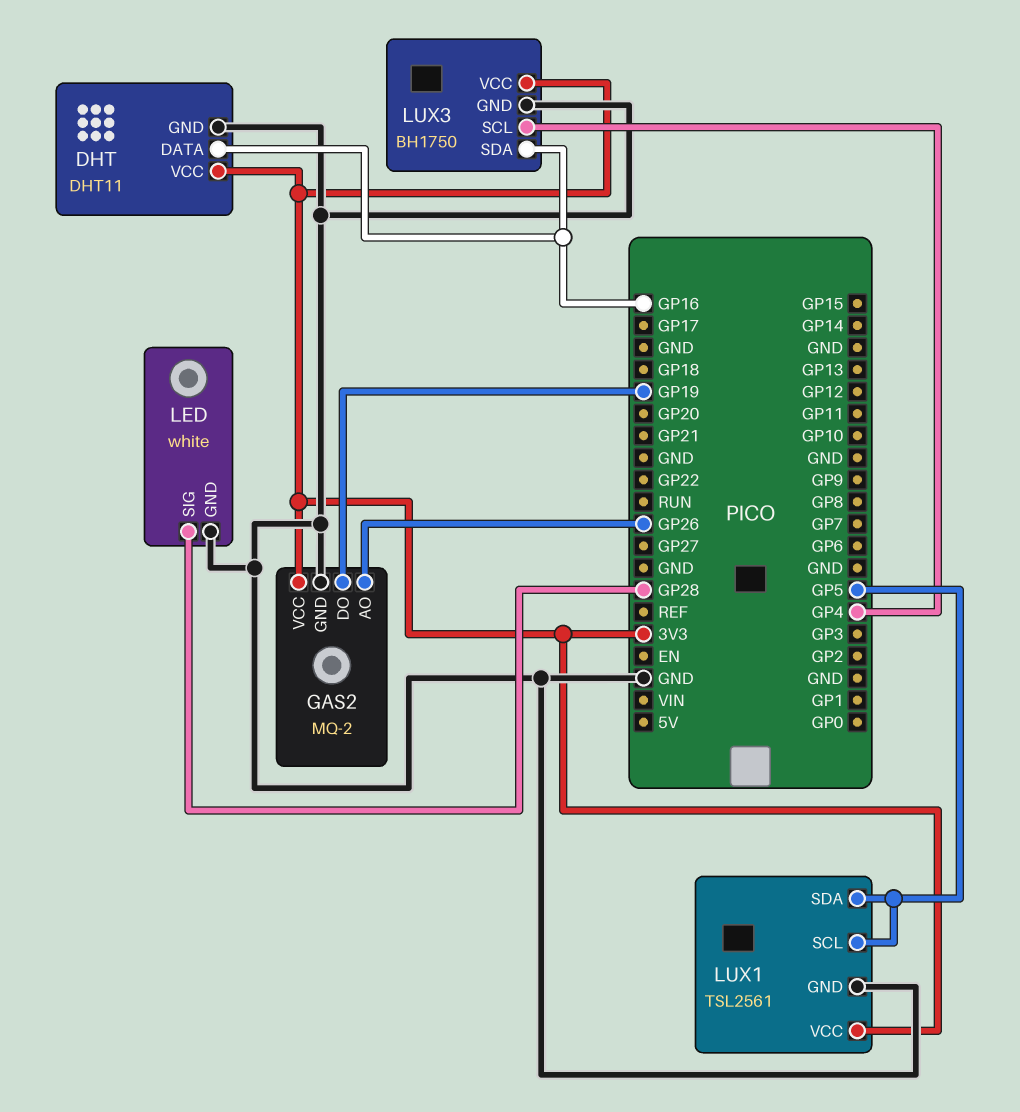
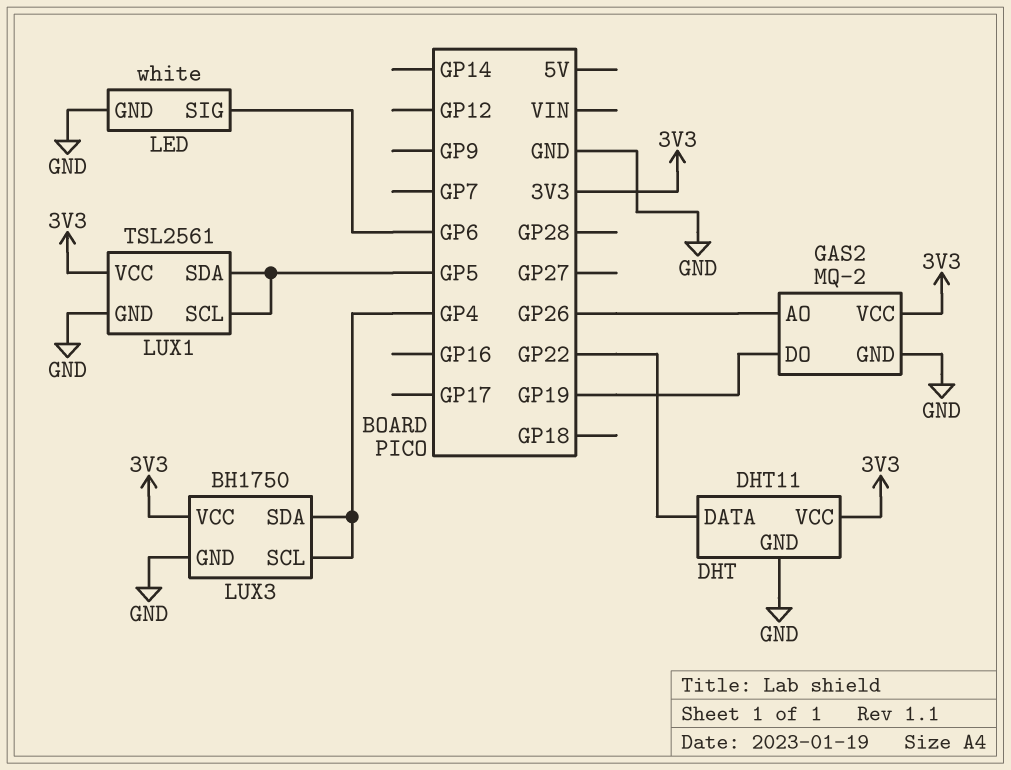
DHT pin DATA: GP16 -> GP22
LED pin SIG: GP28 -> GP6
LUX3 pin SDA: GP16 -> GP4

